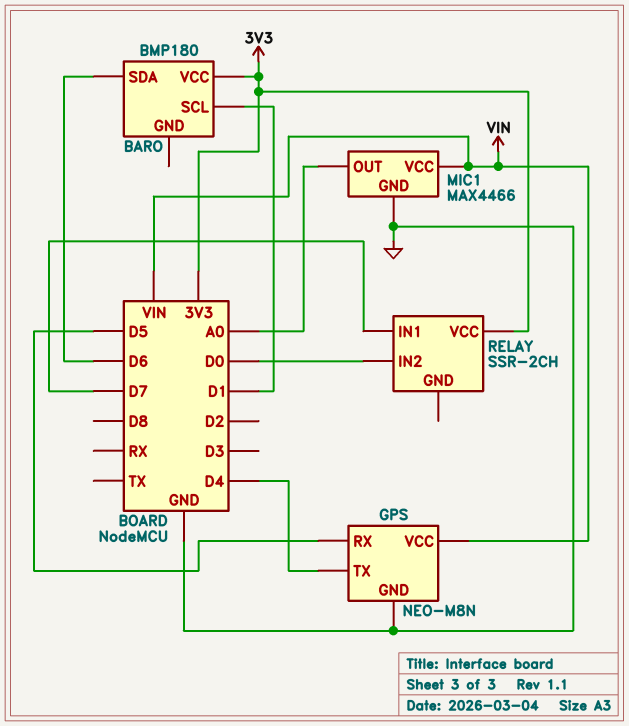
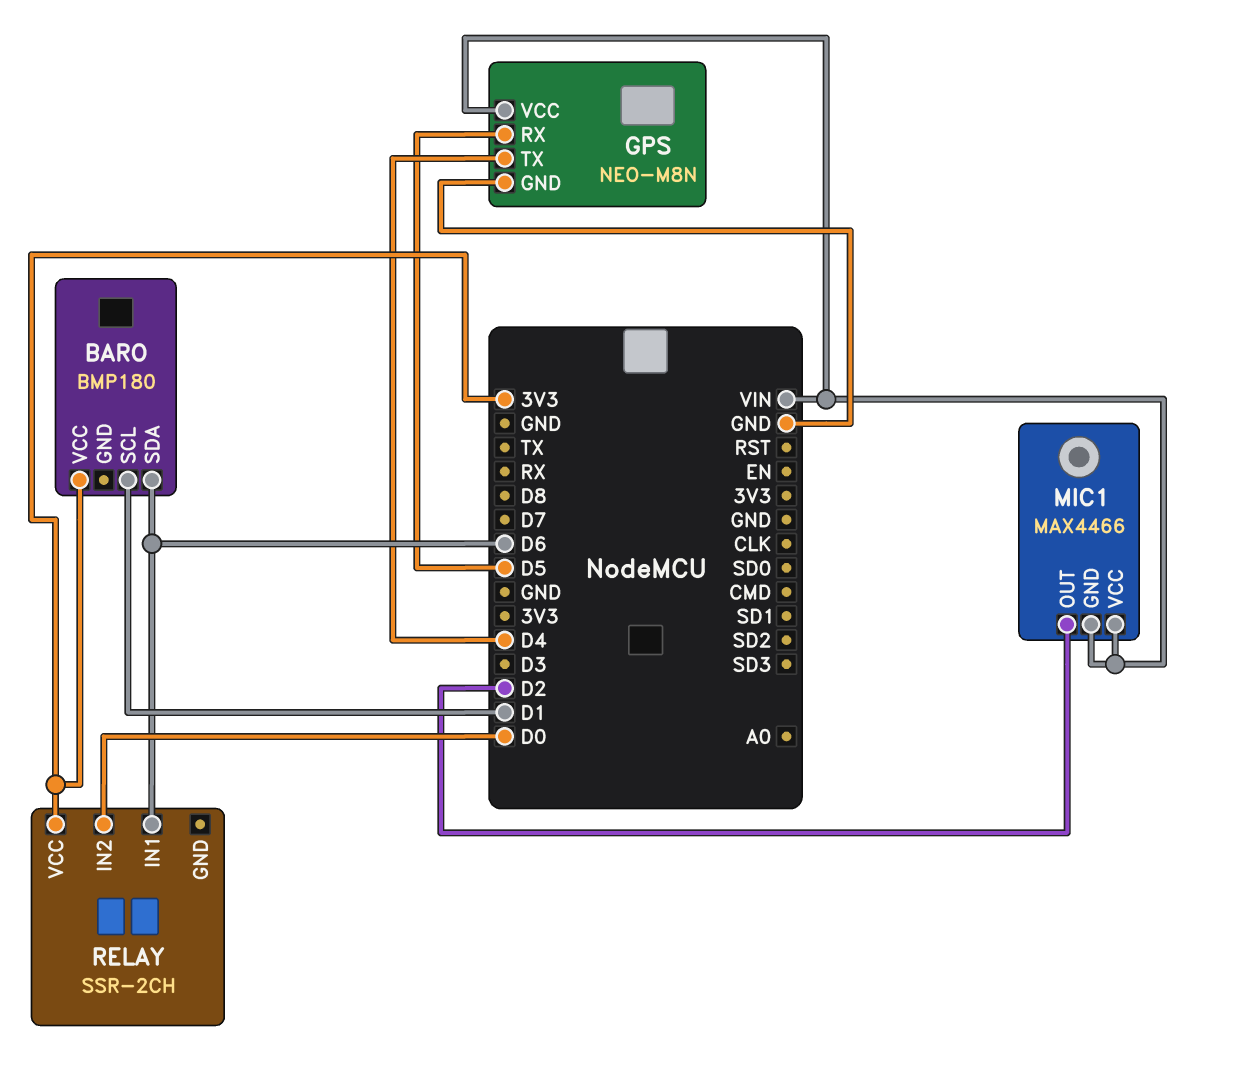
MIC1 pin GND: GND -> VIN
MIC1 pin OUT: A0 -> D2
RELAY pin IN1: D7 -> D6

